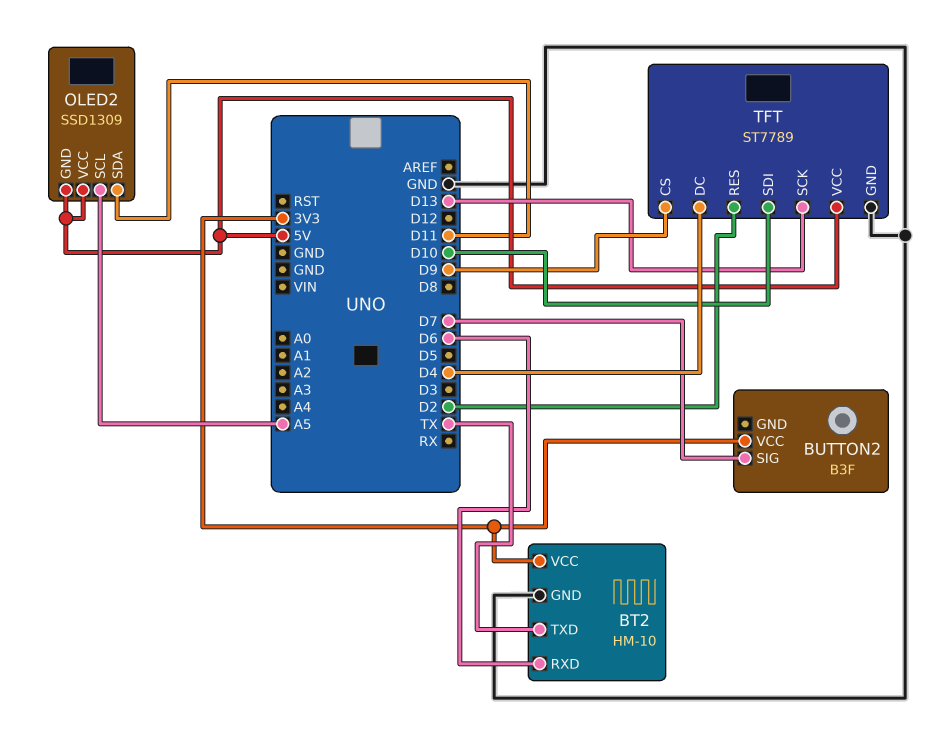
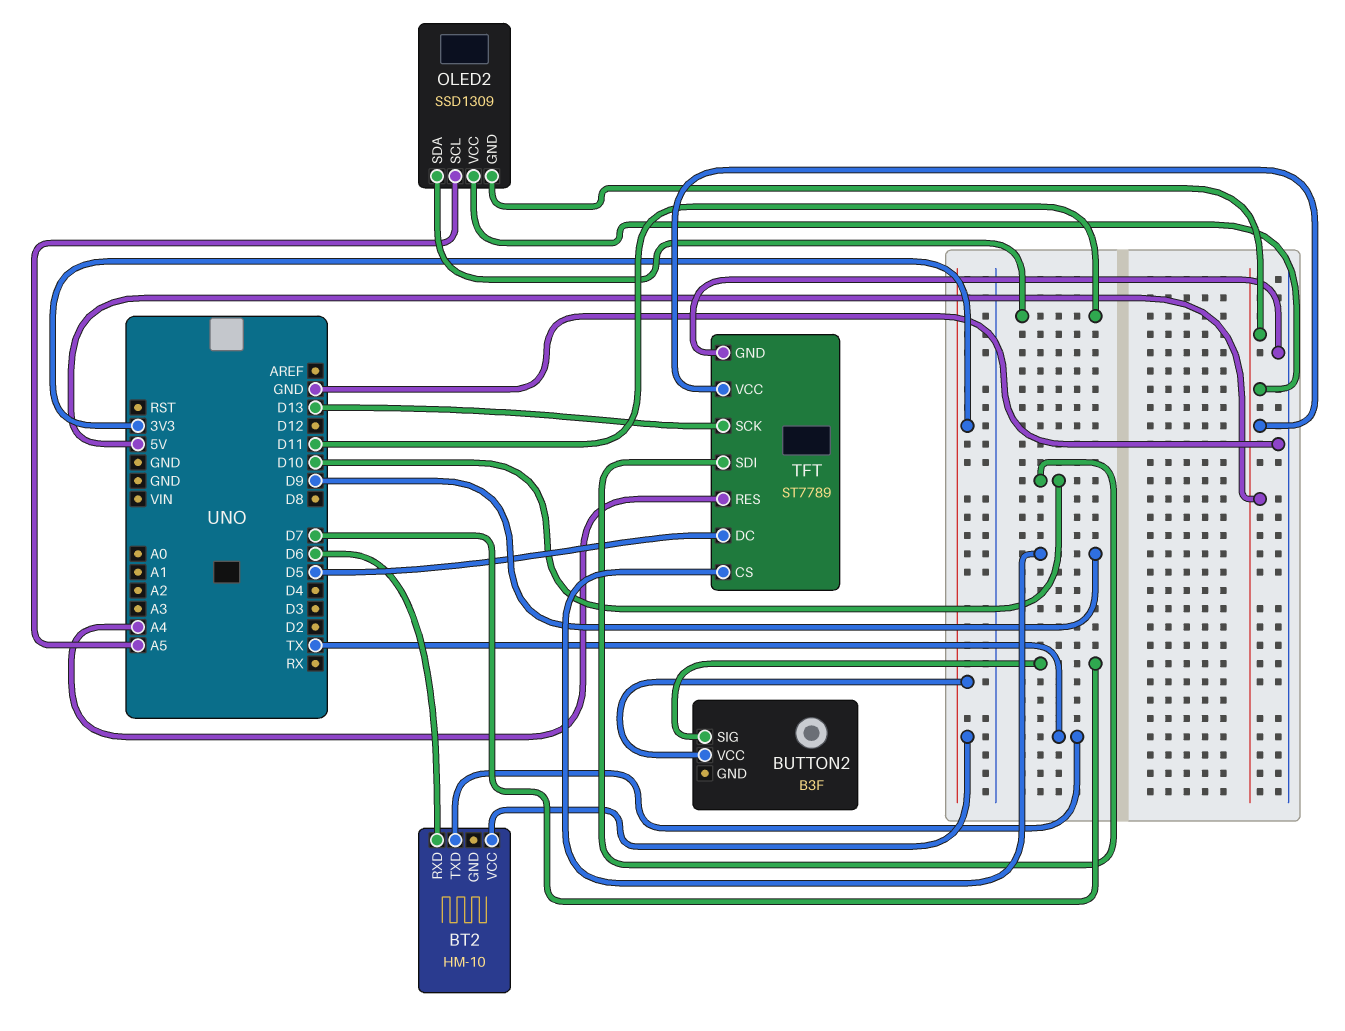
BT2 pin GND: GND -> none
TFT pin DC: D4 -> D5
TFT pin RES: D2 -> A4

